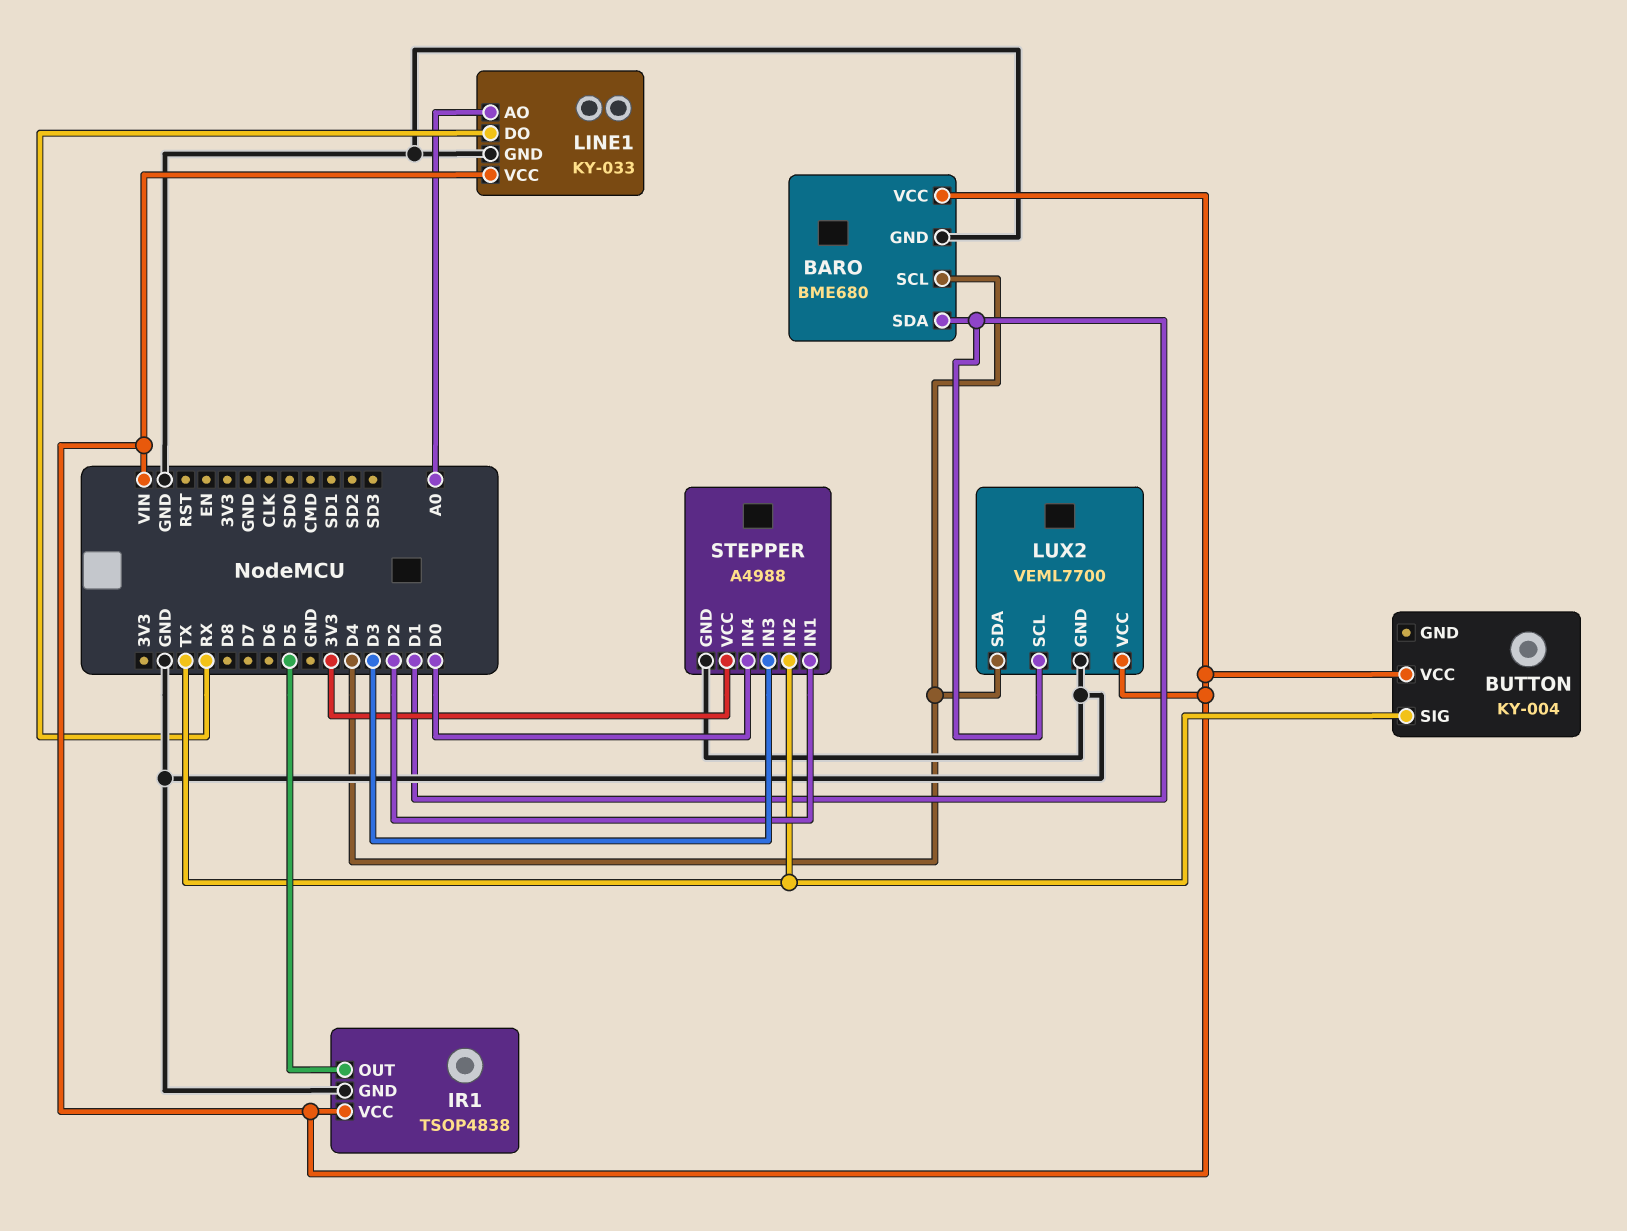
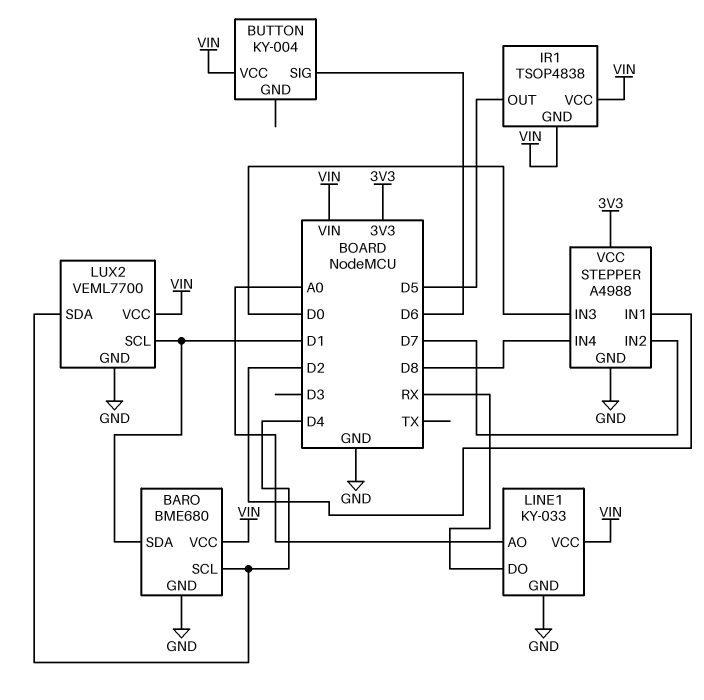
BUTTON pin SIG: TX -> D6
IR1 pin GND: GND -> VIN
STEPPER pin IN2: TX -> D7
STEPPER pin IN3: D3 -> D0
STEPPER pin IN4: D0 -> D8

